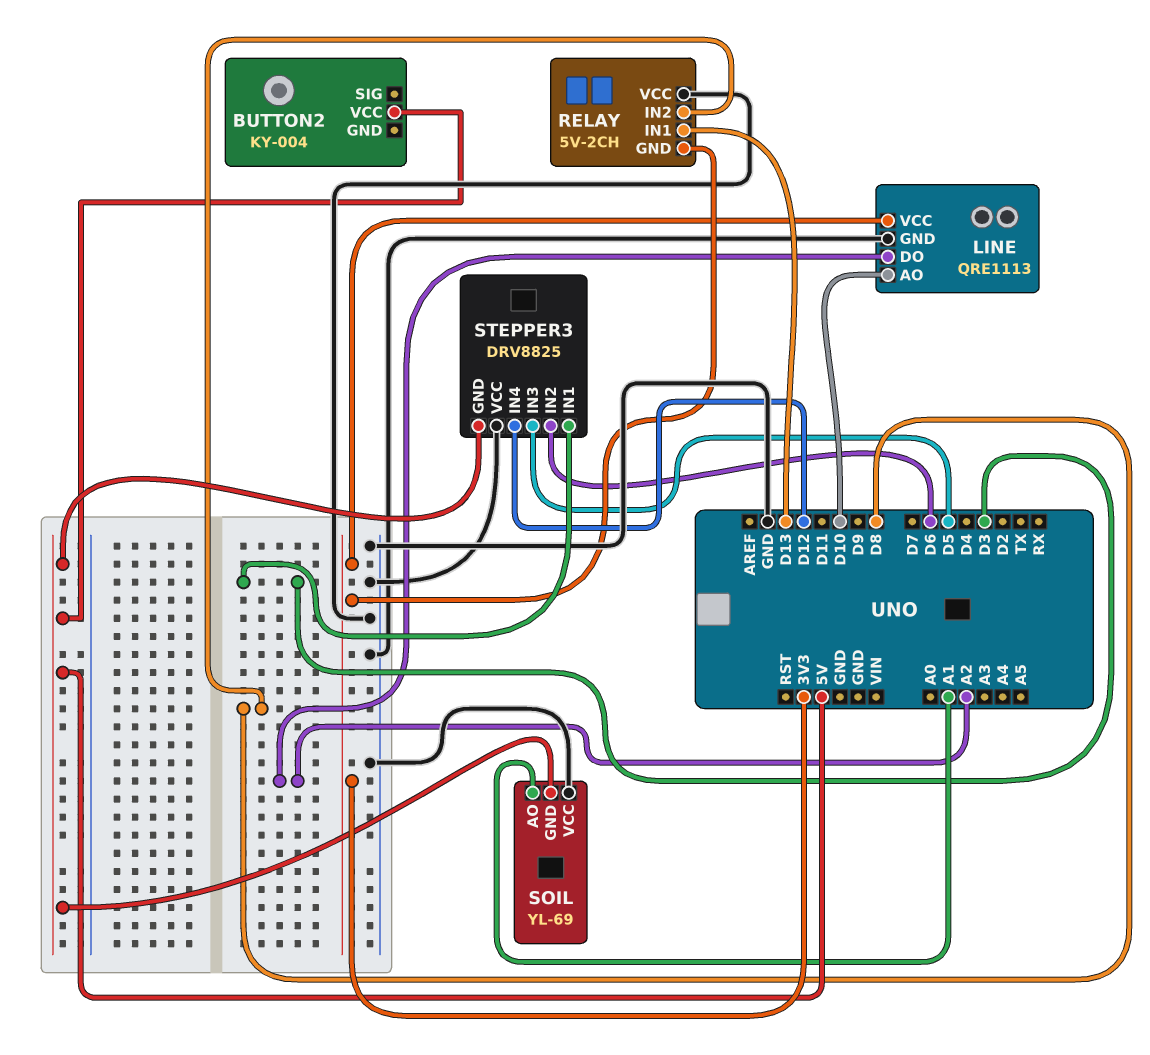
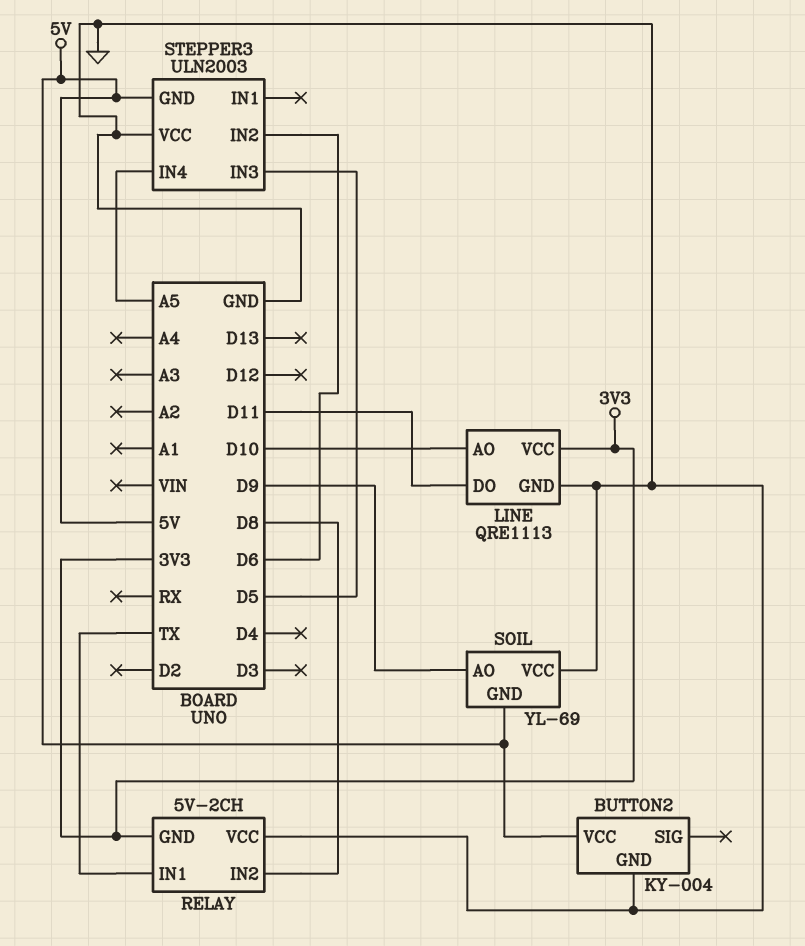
BUTTON2 pin GND: none -> GND
LINE pin DO: A2 -> D11
RELAY pin IN1: D13 -> TX
SOIL pin AO: A1 -> D9
STEPPER3: DRV8825 -> ULN2003
STEPPER3 pin IN1: D3 -> none
STEPPER3 pin IN4: D12 -> A5

